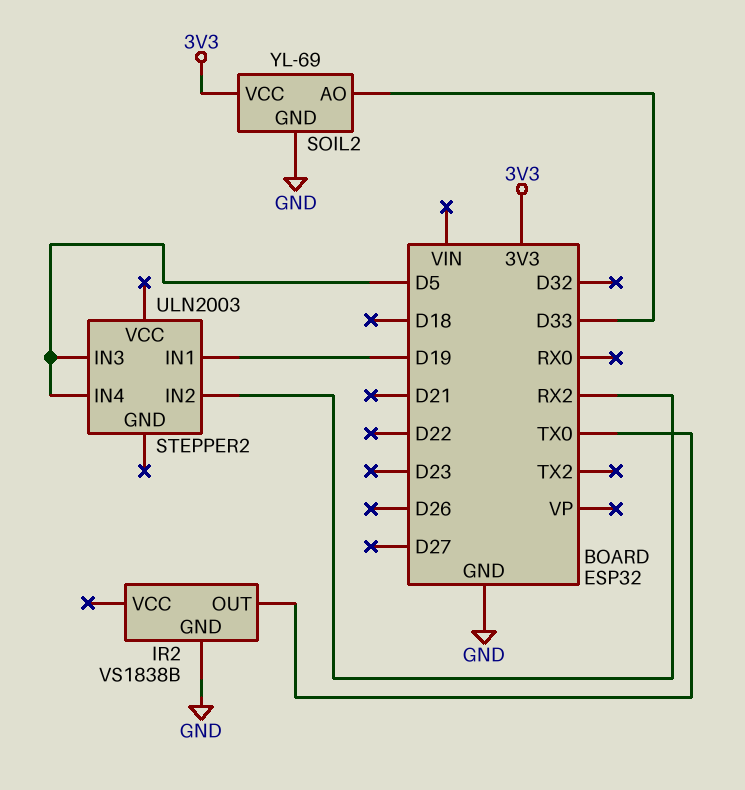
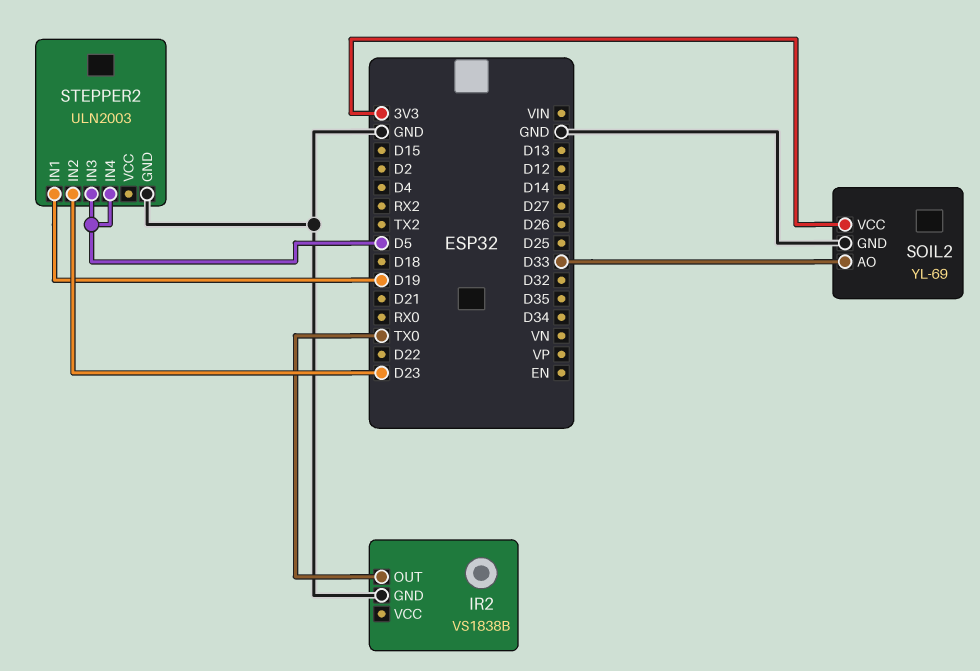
STEPPER2 pin GND: none -> GND
STEPPER2 pin IN2: RX2 -> D23

